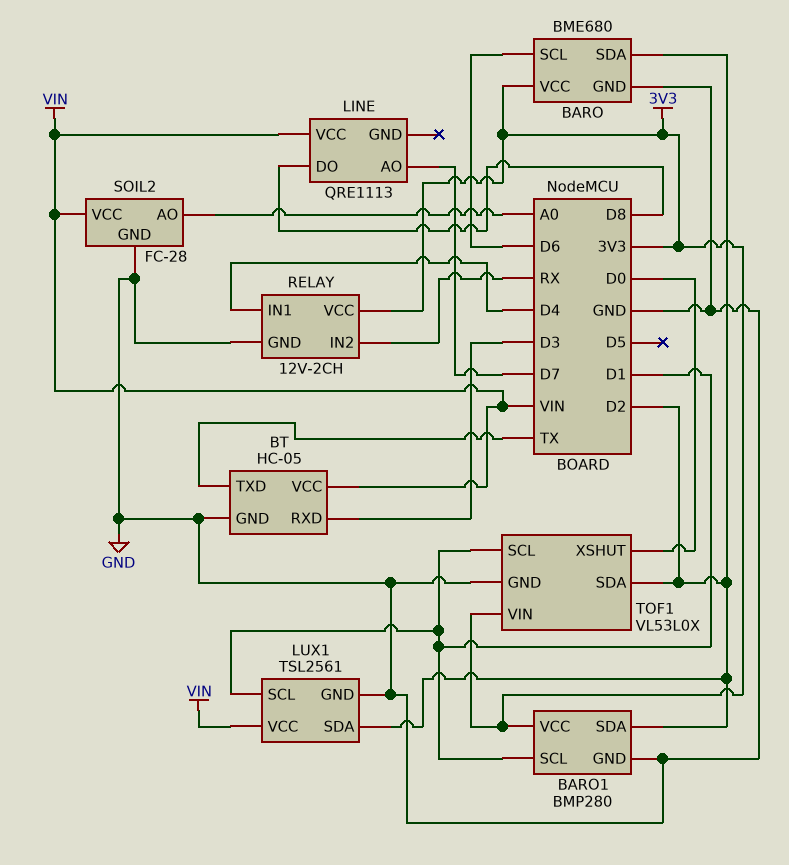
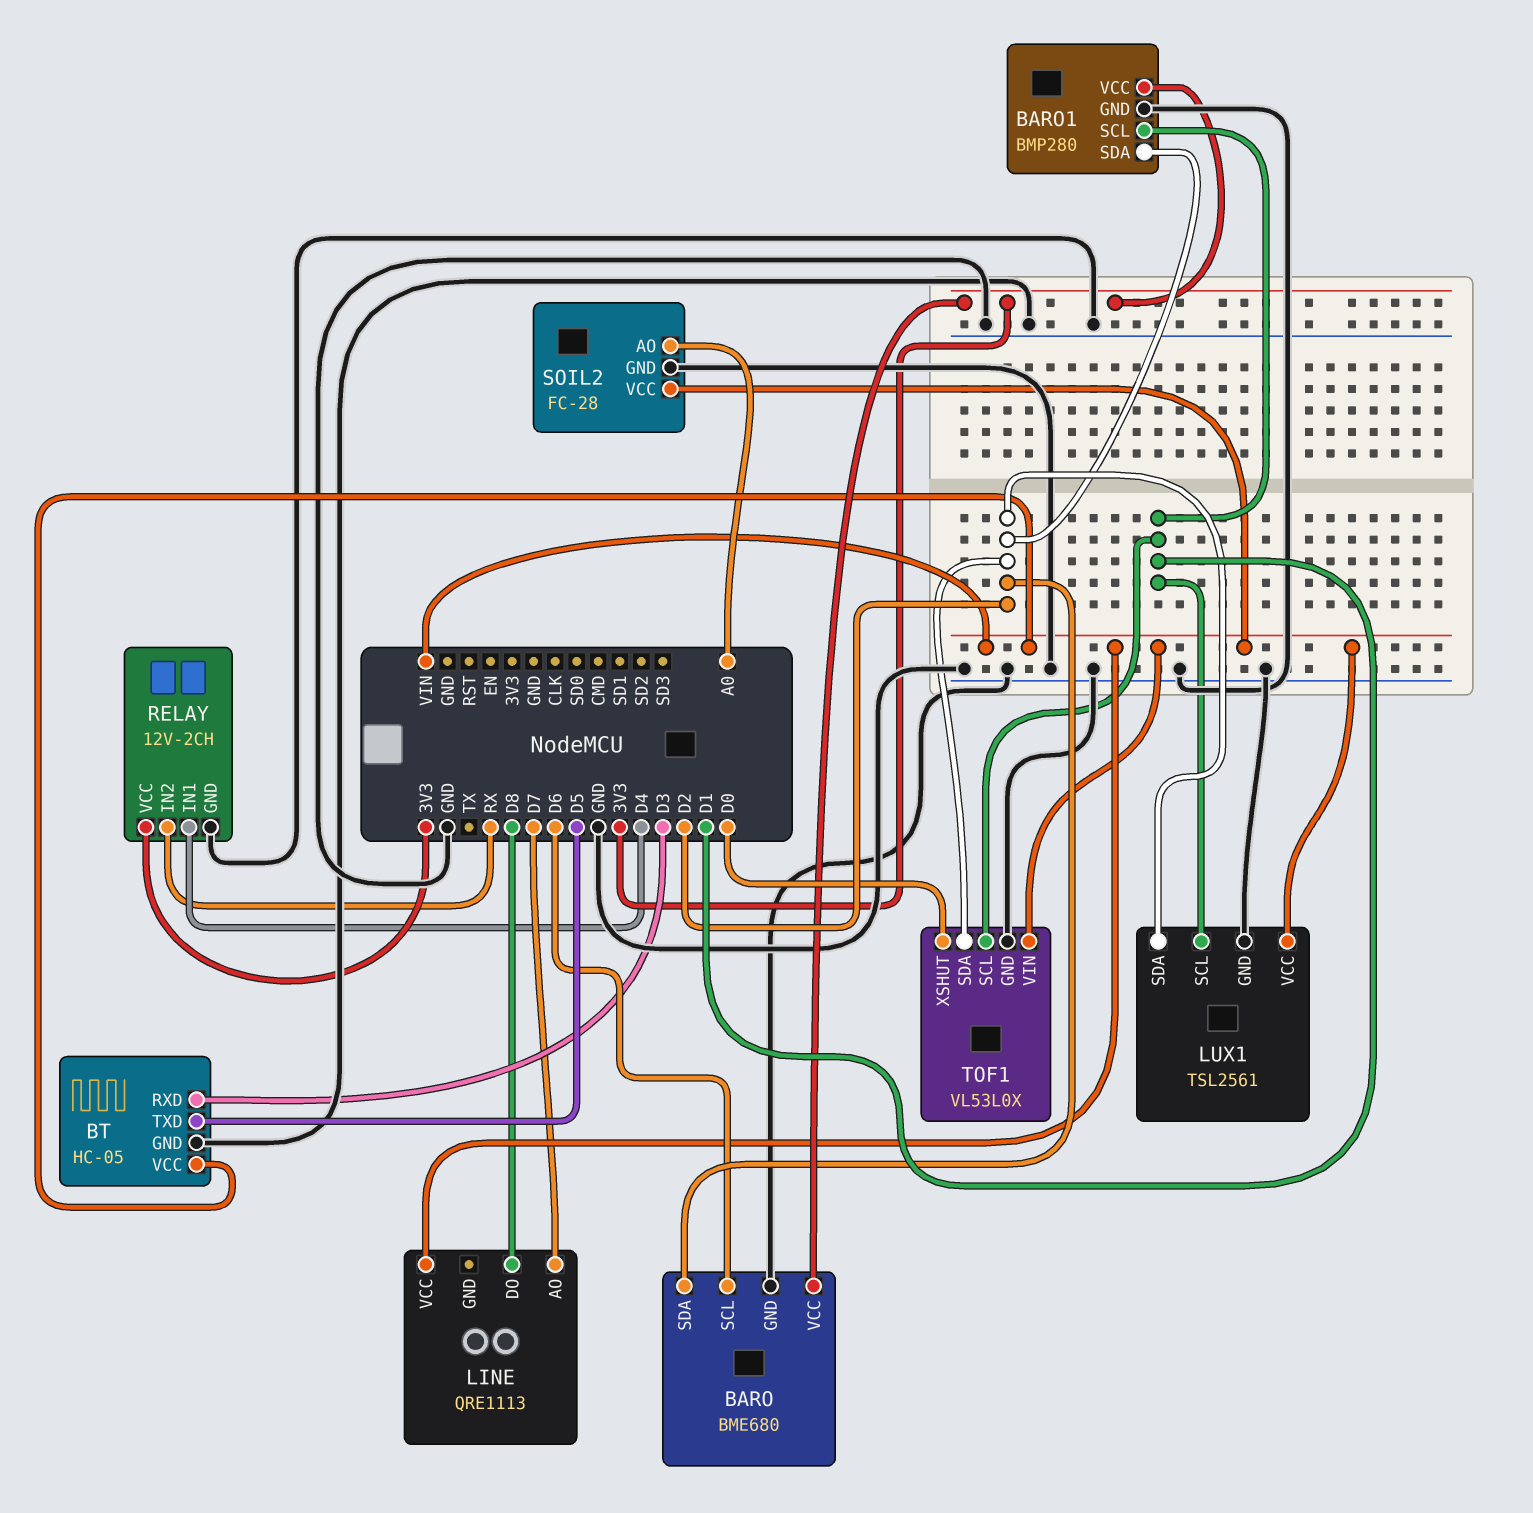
BT pin TXD: TX -> D5
TOF1 pin VIN: 3V3 -> VIN

